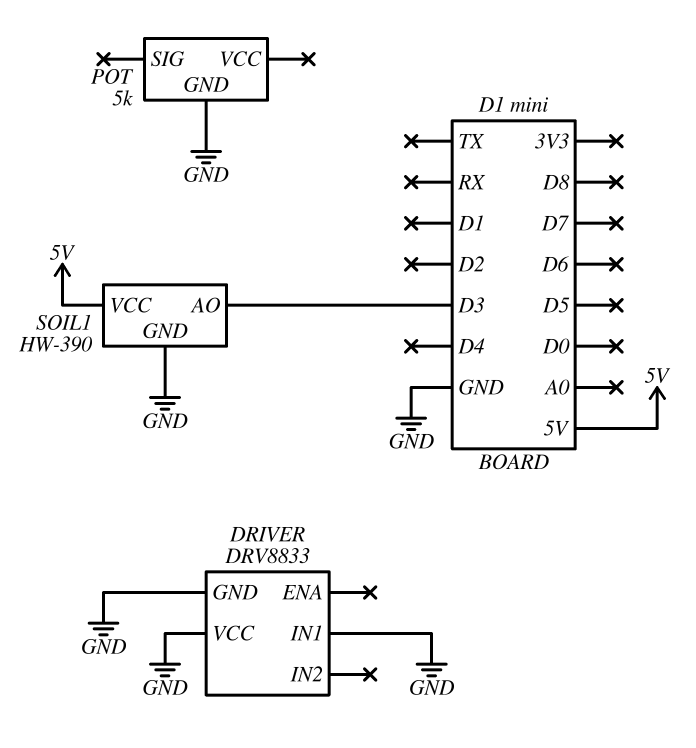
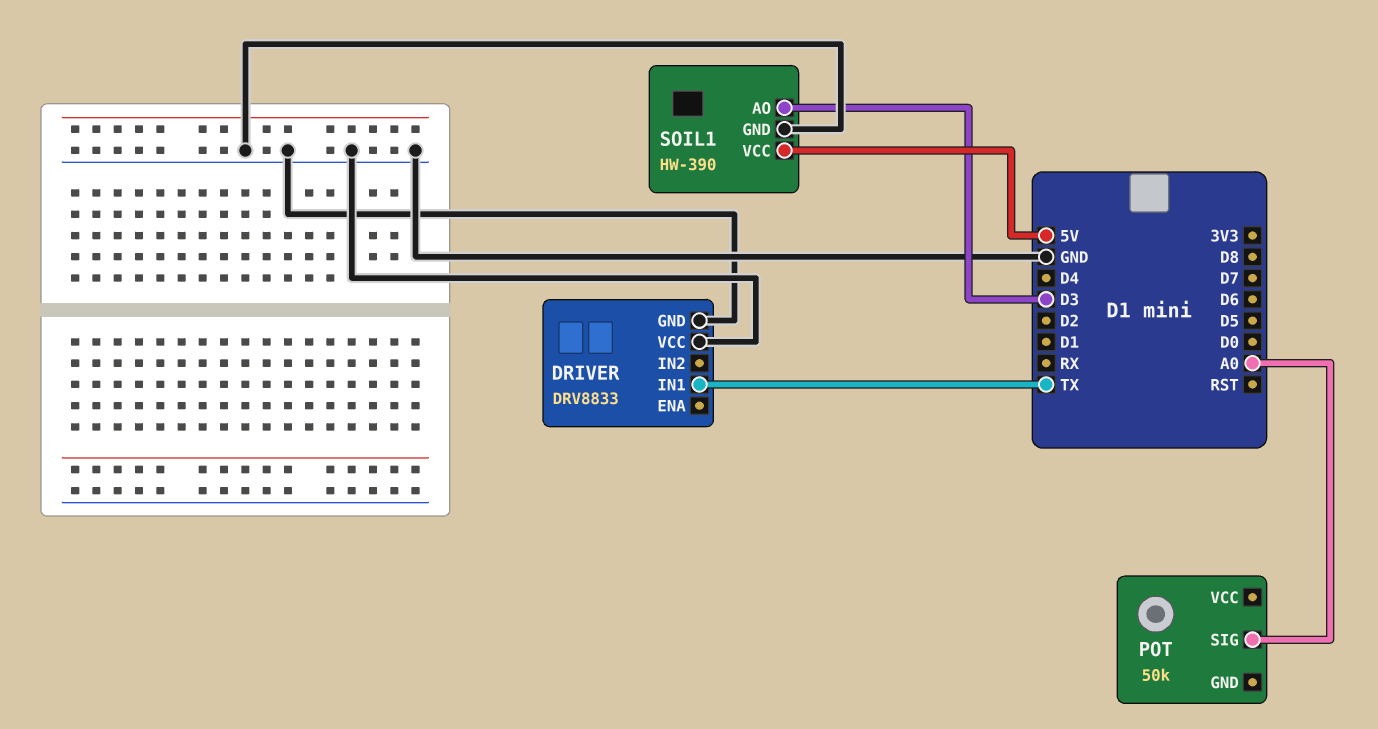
DRIVER pin IN1: GND -> TX
POT: 5k -> 50k
POT pin GND: GND -> none
POT pin SIG: none -> A0

